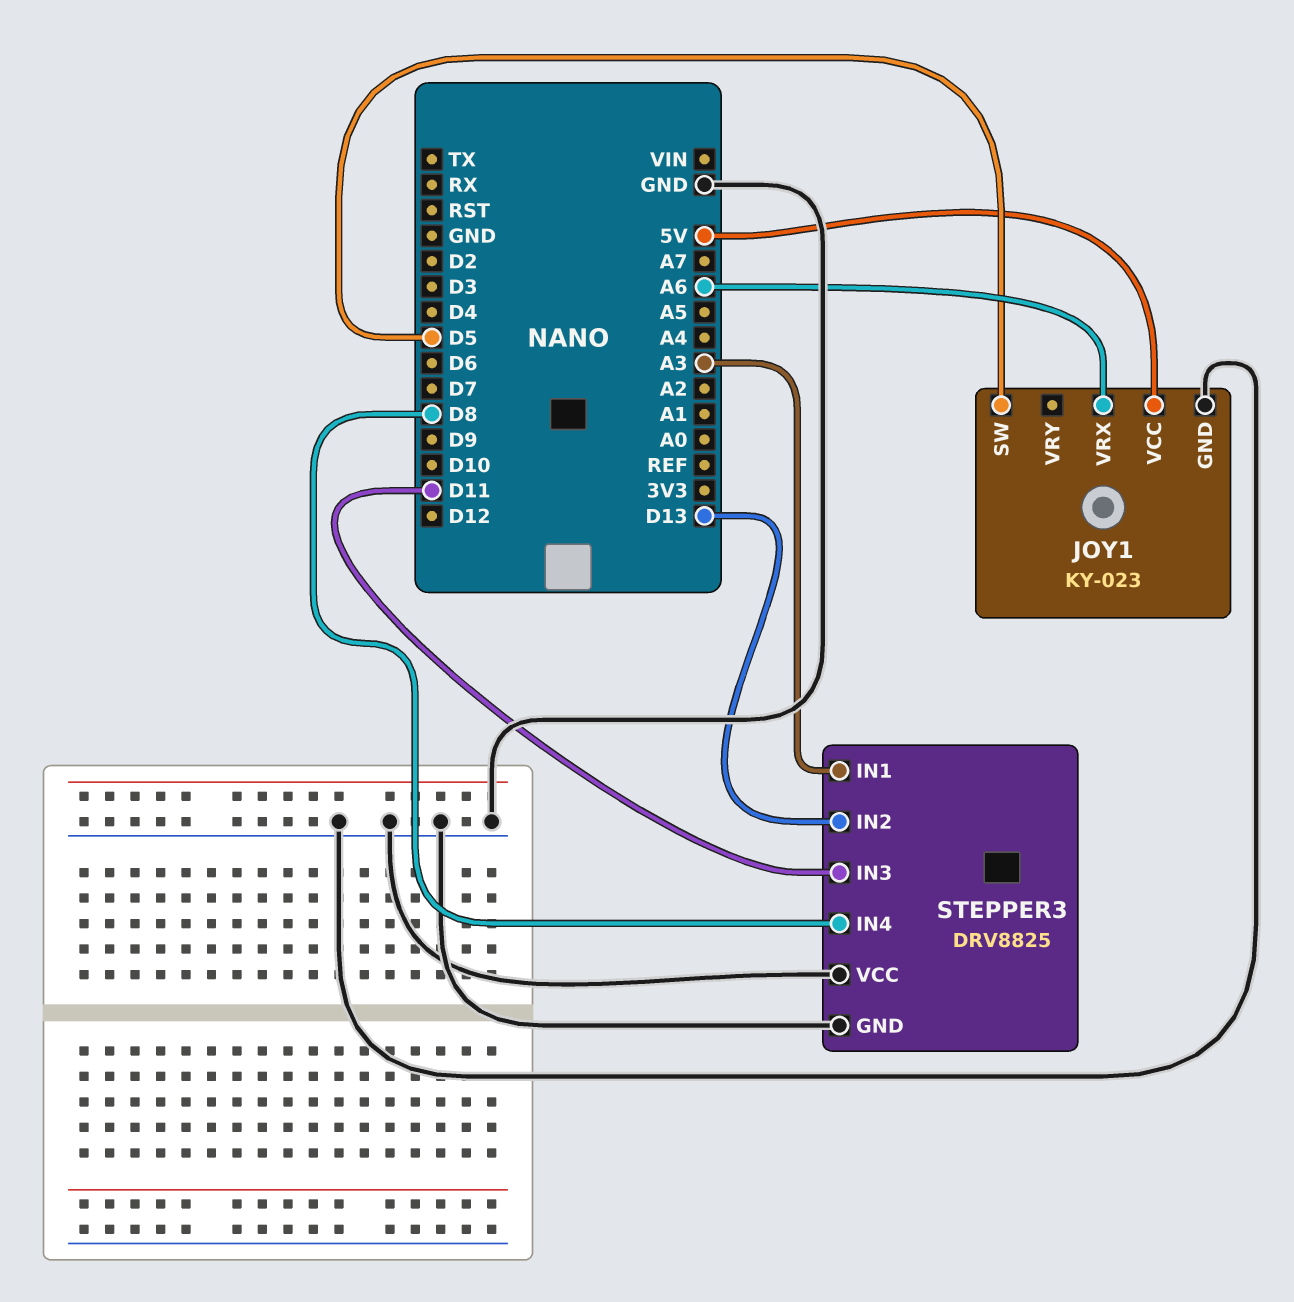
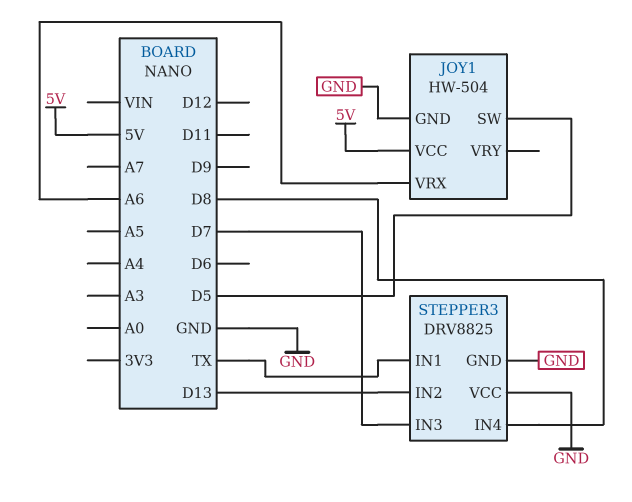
JOY1: KY-023 -> HW-504
STEPPER3 pin IN1: A3 -> TX
STEPPER3 pin IN3: D11 -> D7

